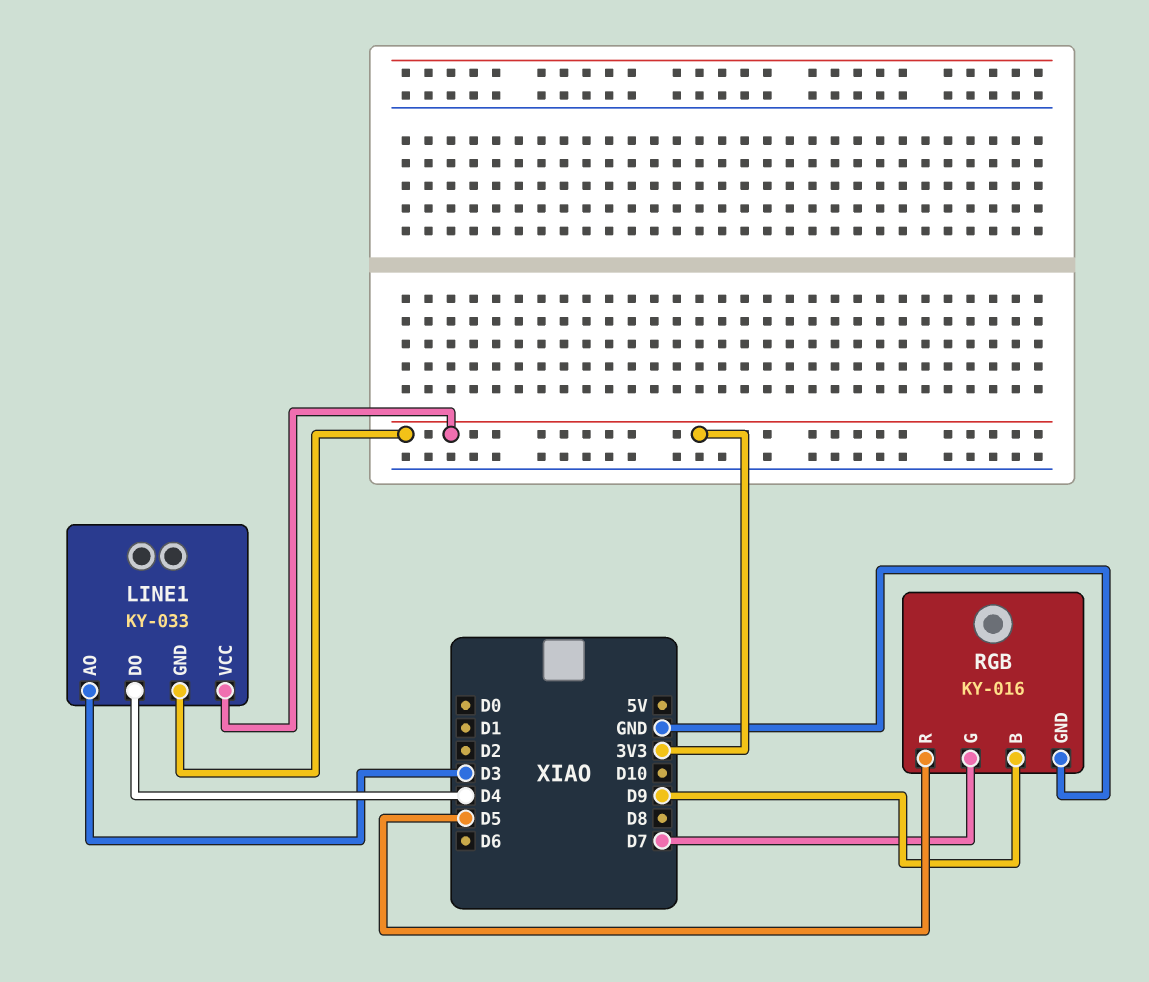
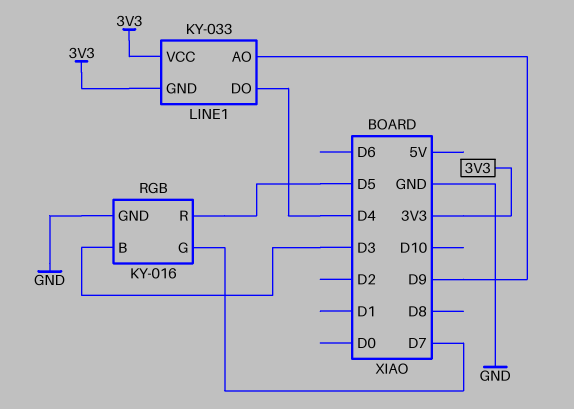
LINE1 pin AO: D3 -> D9
RGB pin B: D9 -> D3

